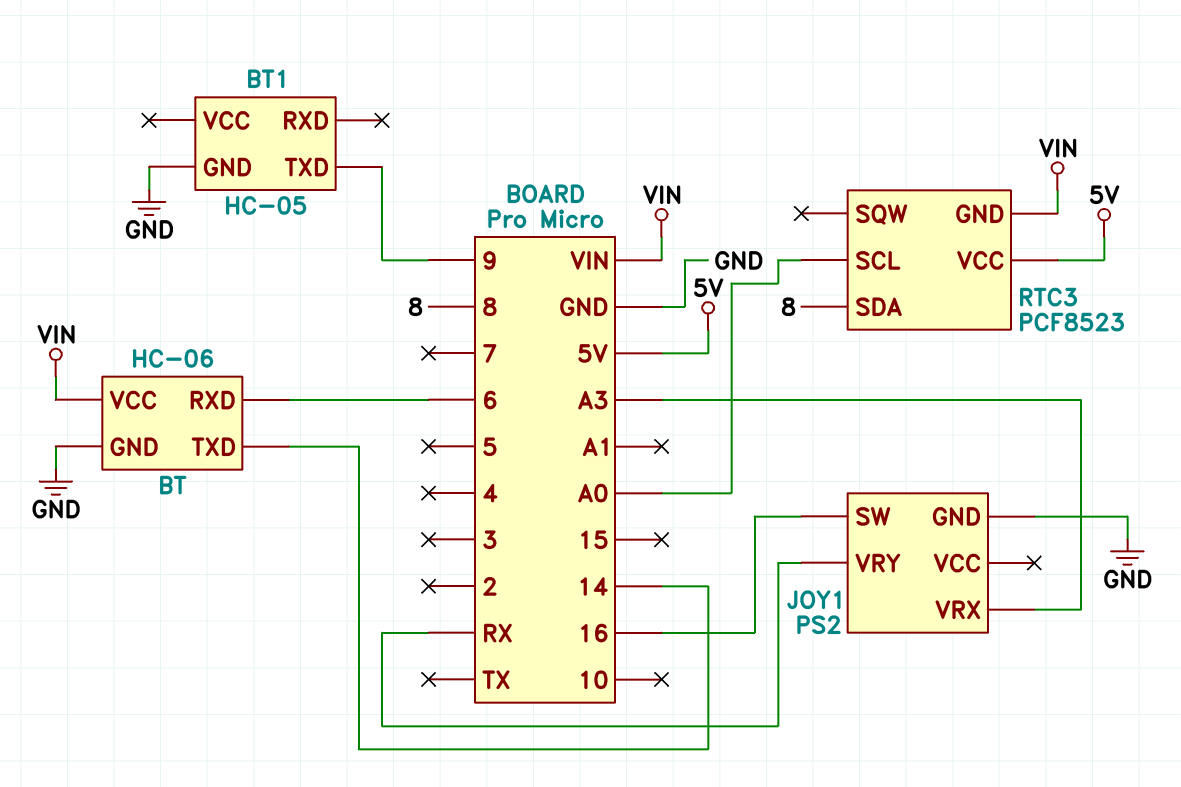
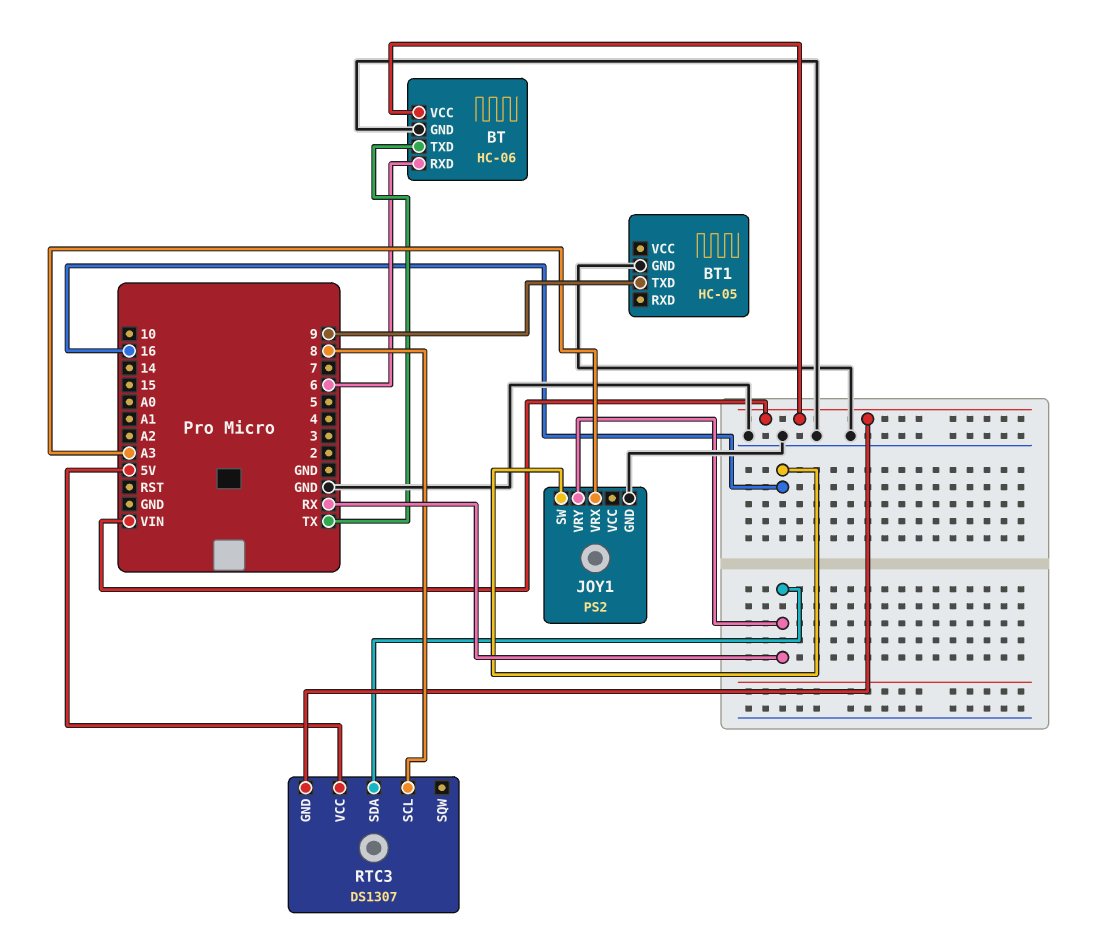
BT pin TXD: 14 -> TX
RTC3: PCF8523 -> DS1307
RTC3 pin SCL: A0 -> 8
RTC3 pin SDA: 8 -> RX

